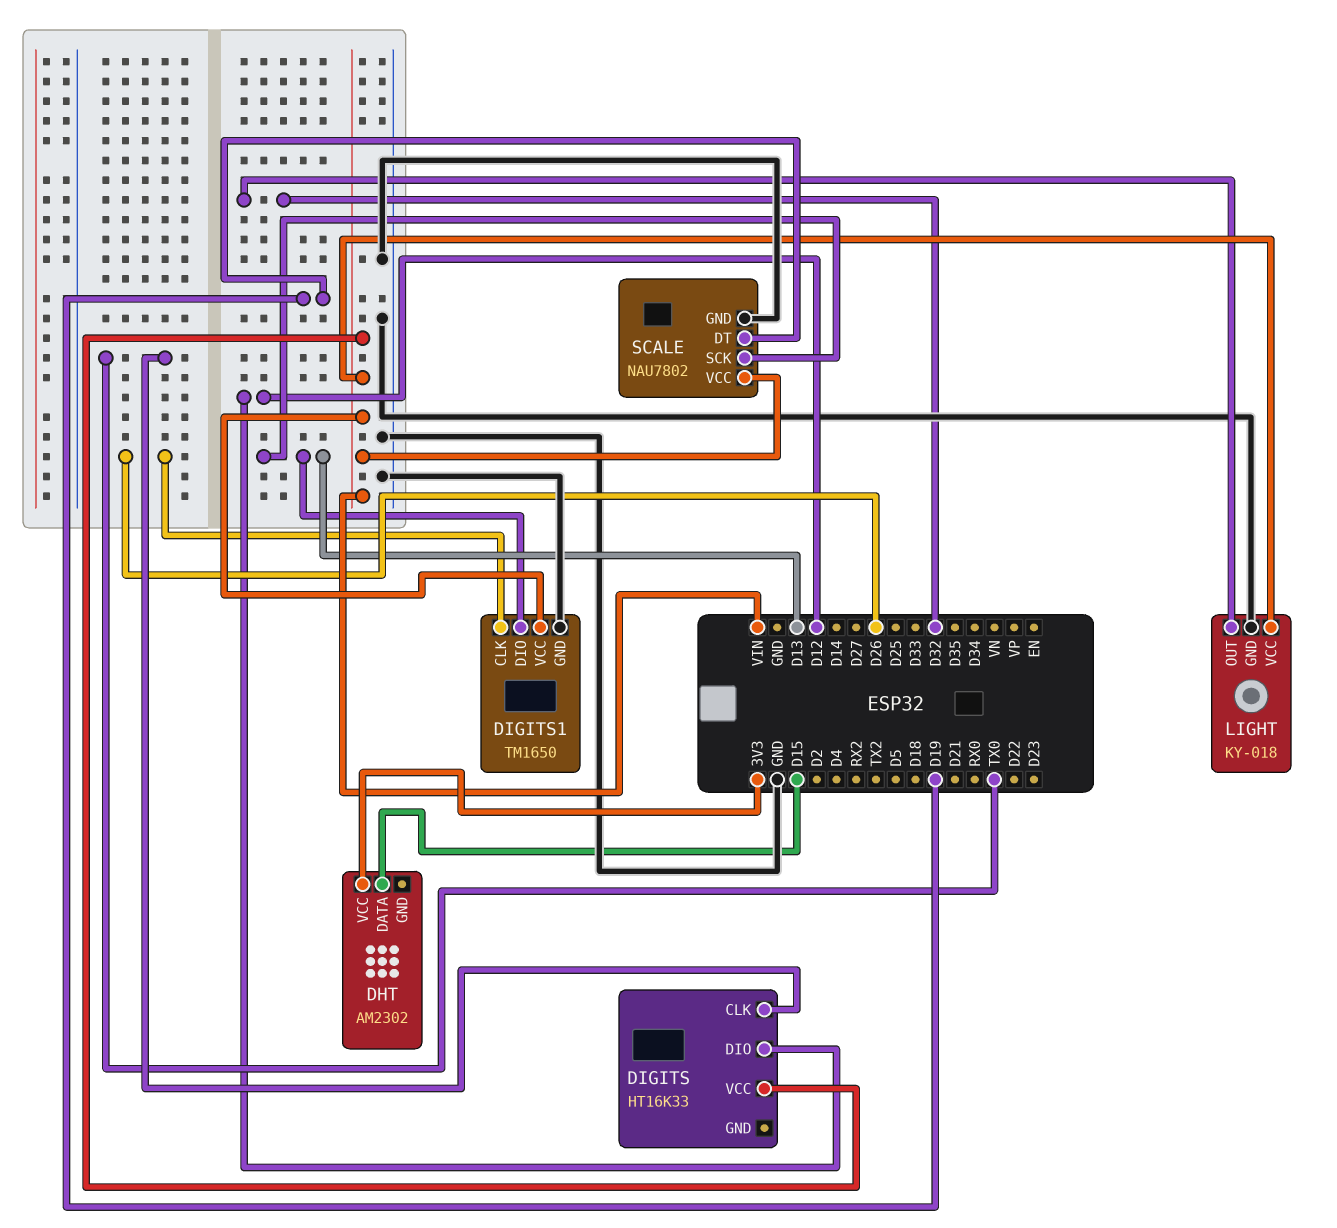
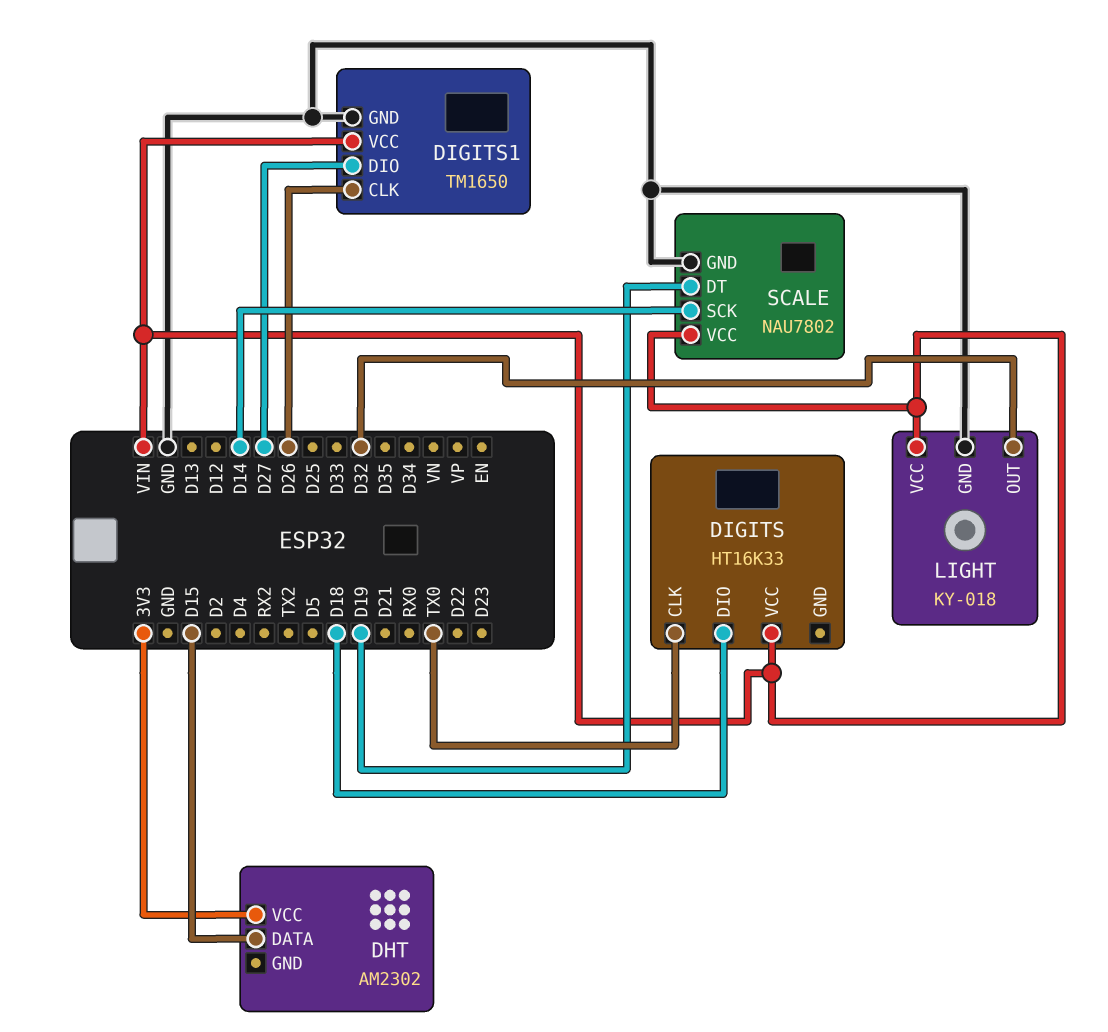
DIGITS pin DIO: D12 -> D18
DIGITS1 pin DIO: D13 -> D27
SCALE pin SCK: D13 -> D14

